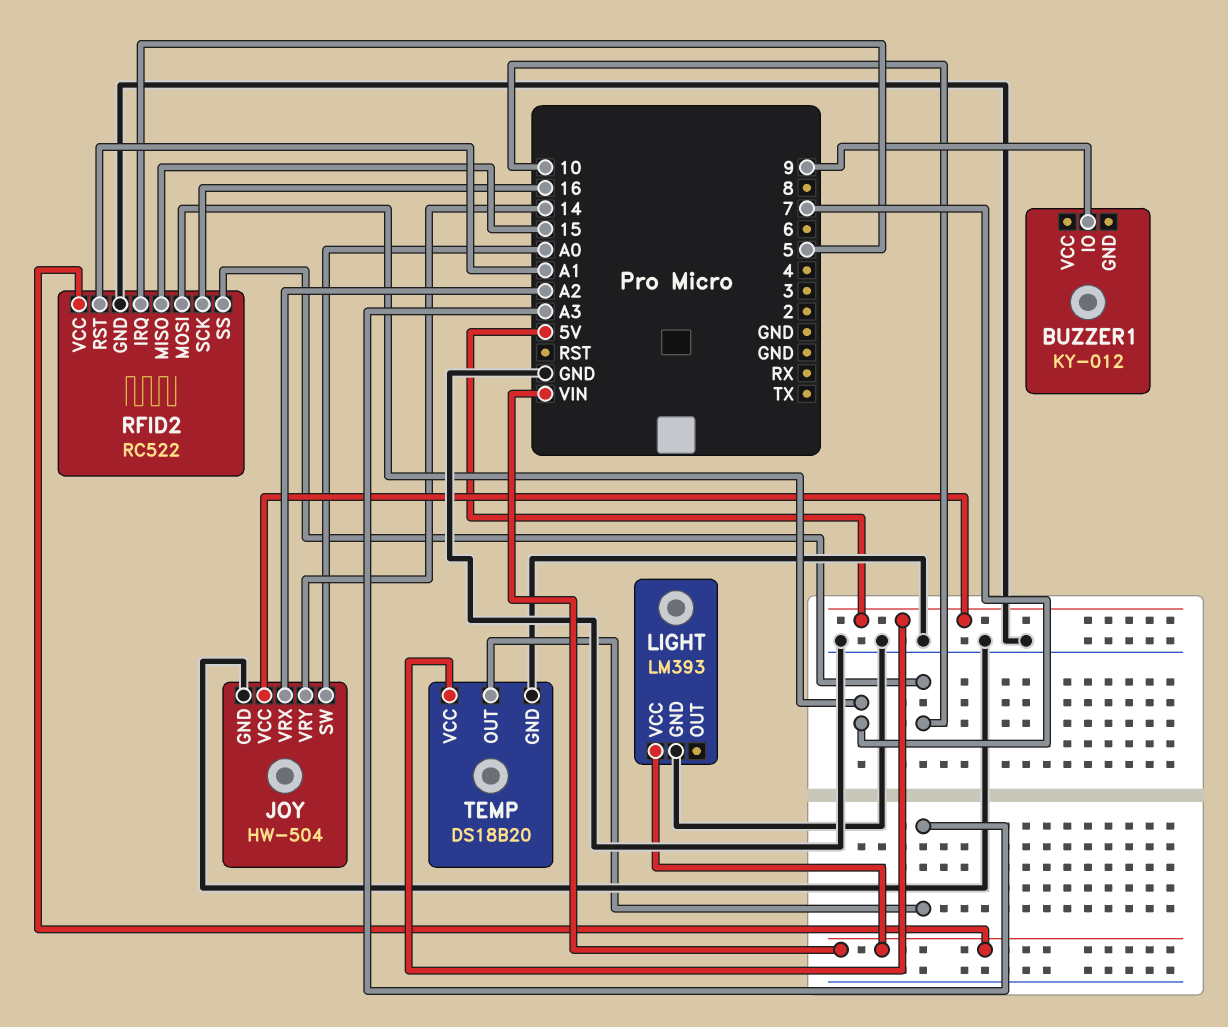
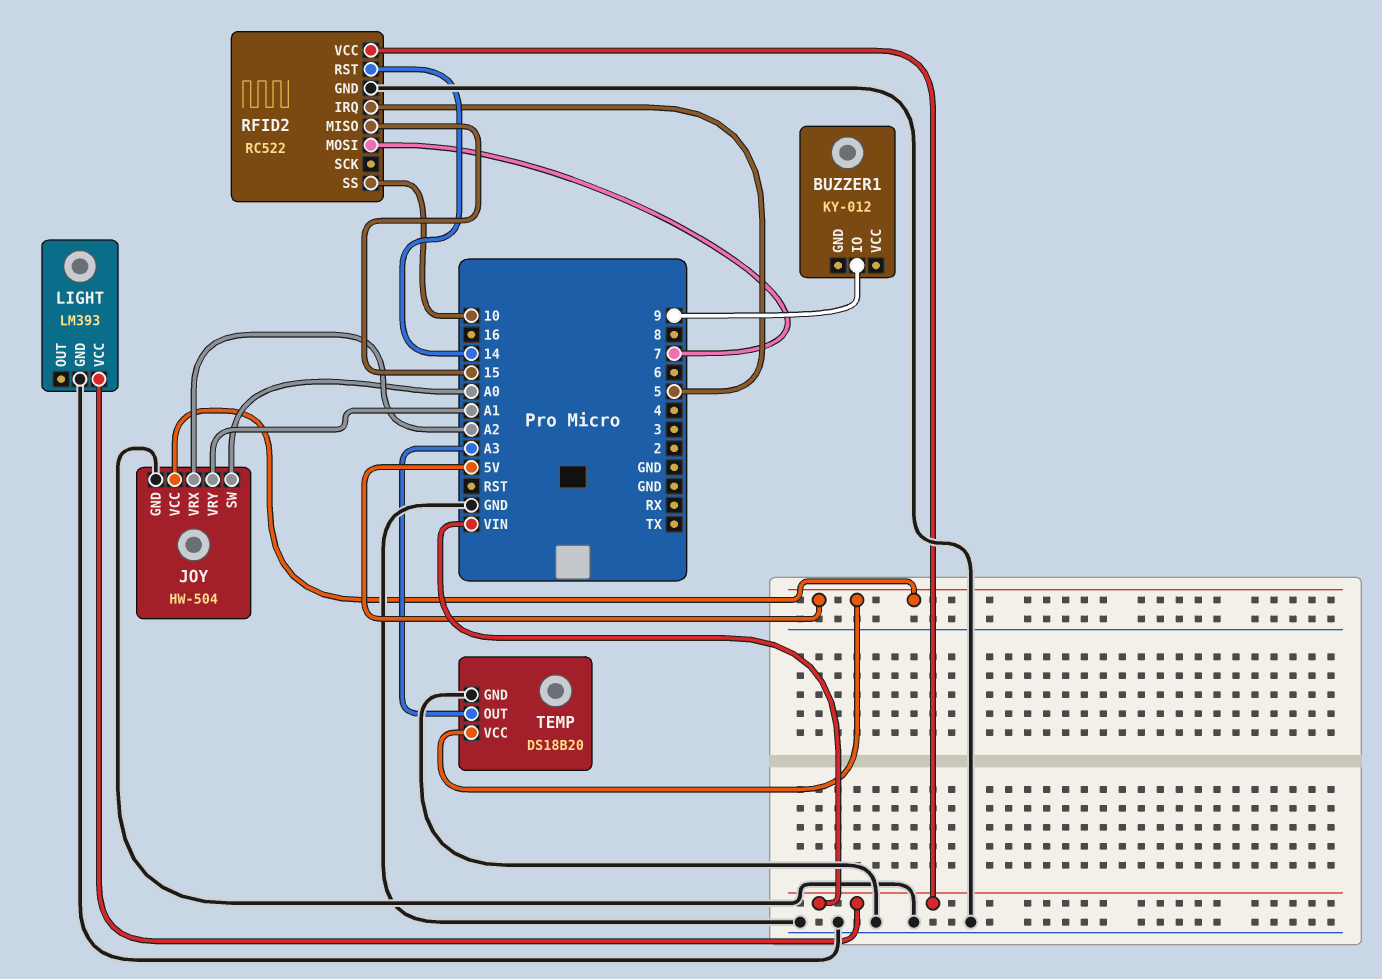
JOY pin VRY: 14 -> A1
RFID2 pin RST: A1 -> 14
RFID2 pin SCK: 16 -> none

